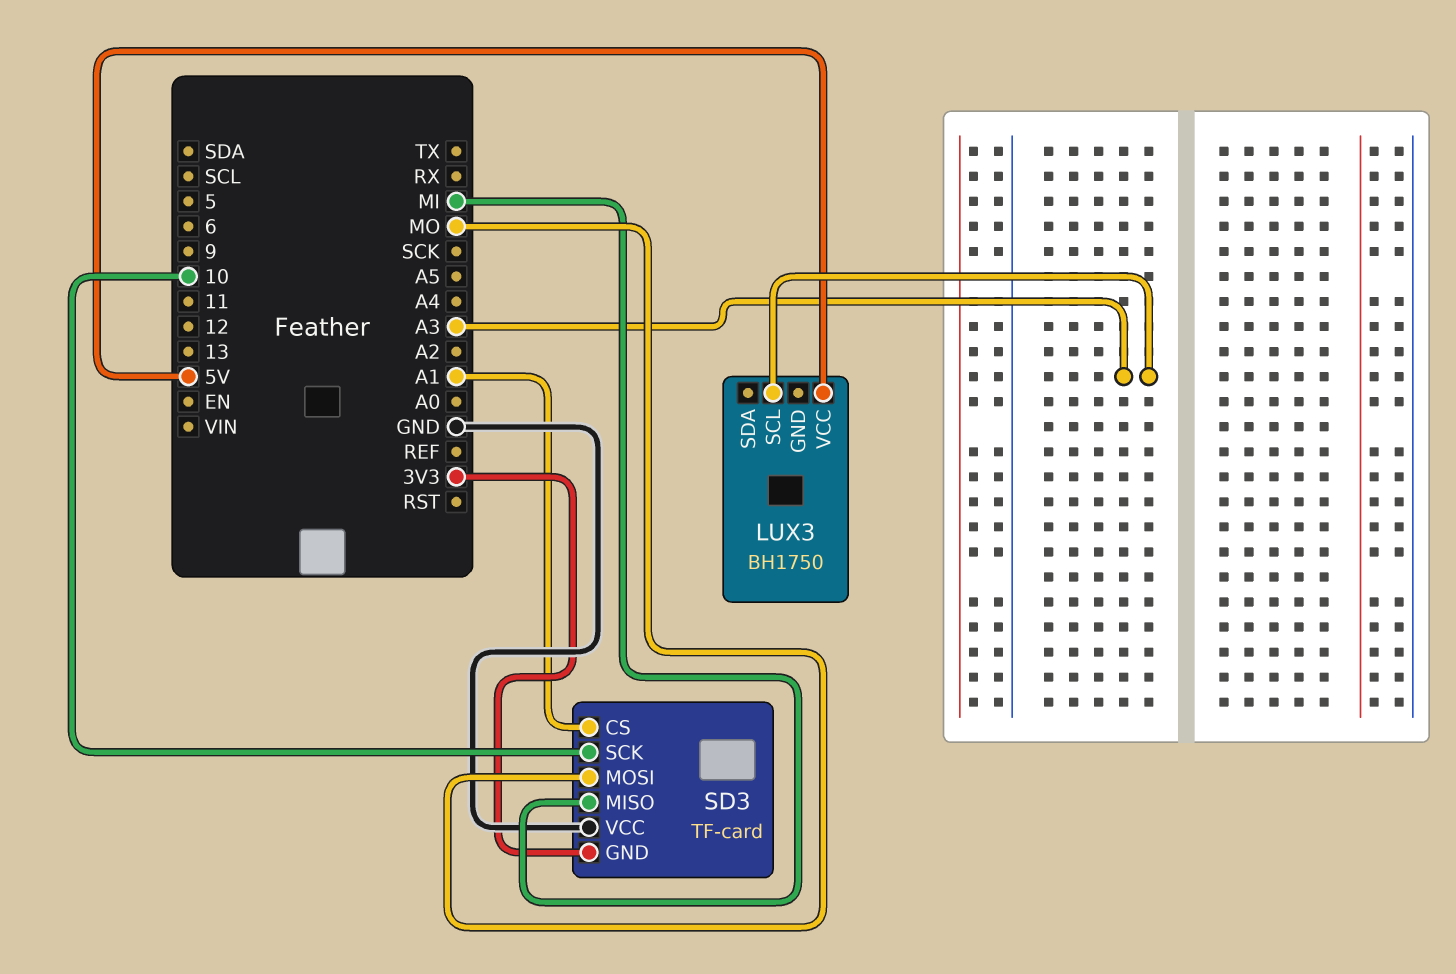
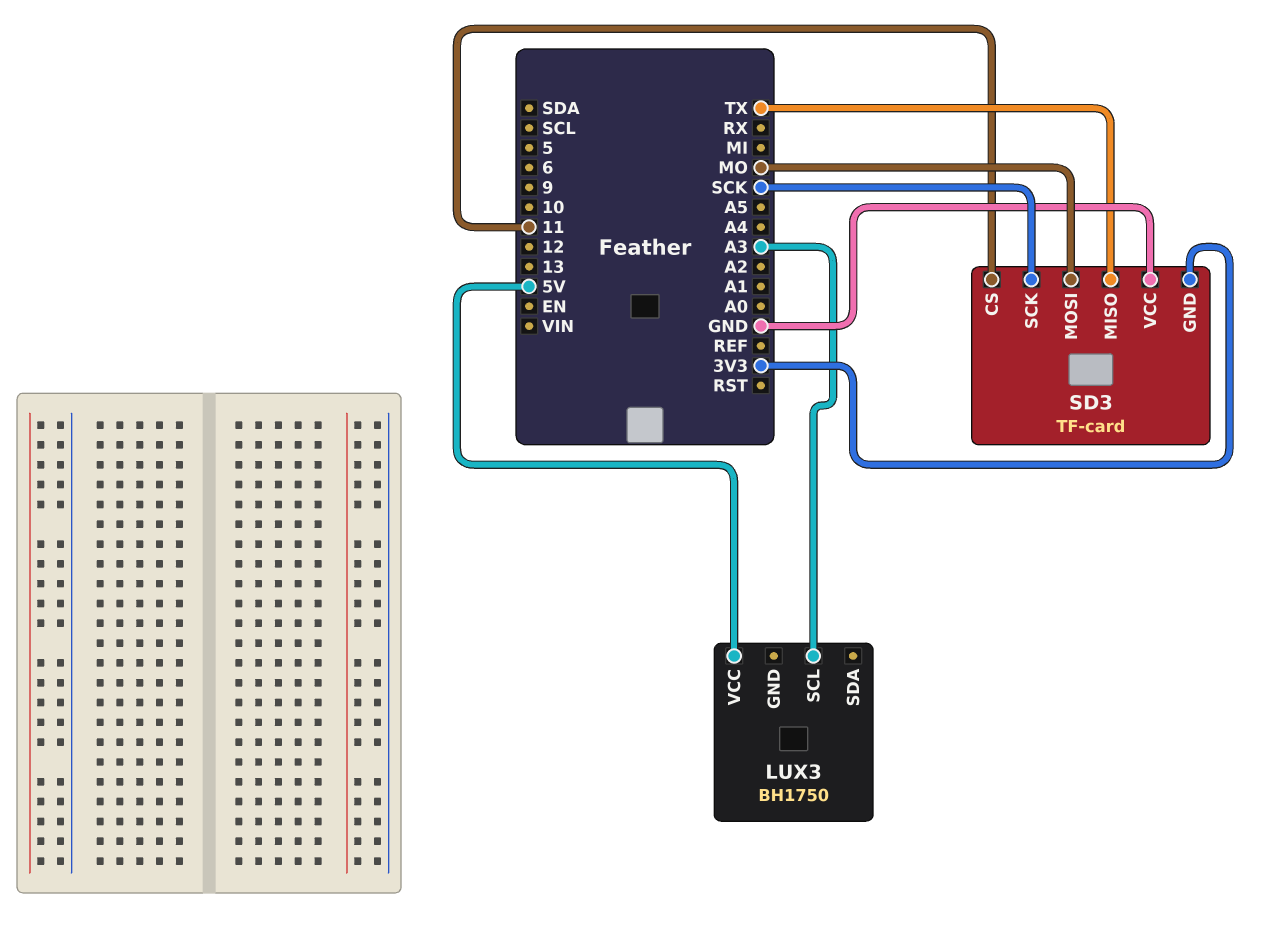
SD3 pin CS: A1 -> 11
SD3 pin MISO: MI -> TX
SD3 pin SCK: 10 -> SCK

